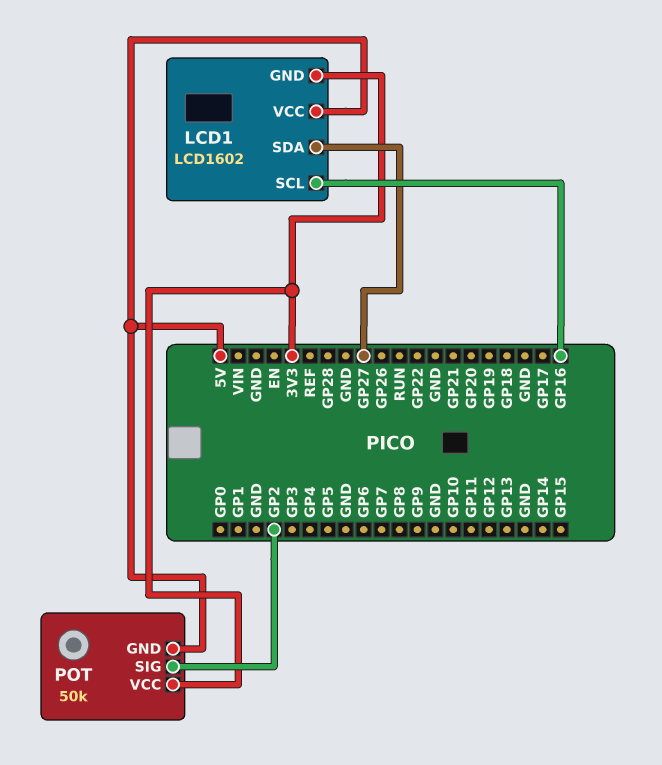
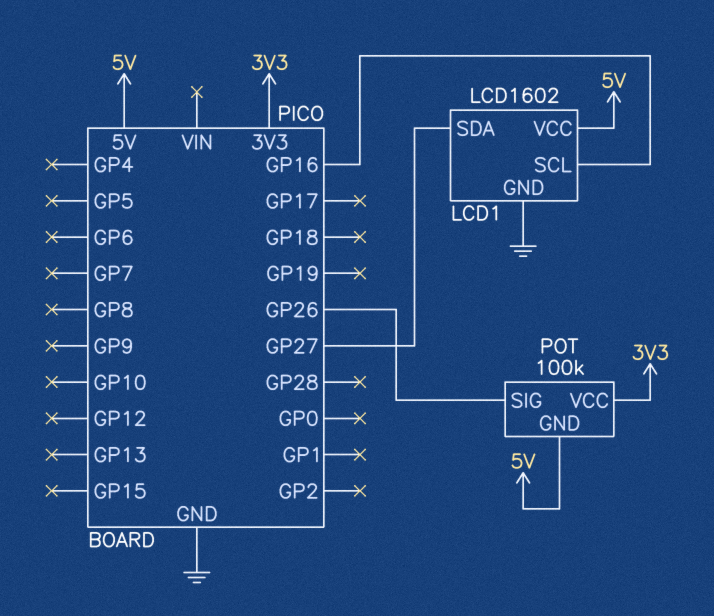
LCD1 pin GND: 3V3 -> GND
POT: 50k -> 100k
POT pin SIG: GP2 -> GP26

